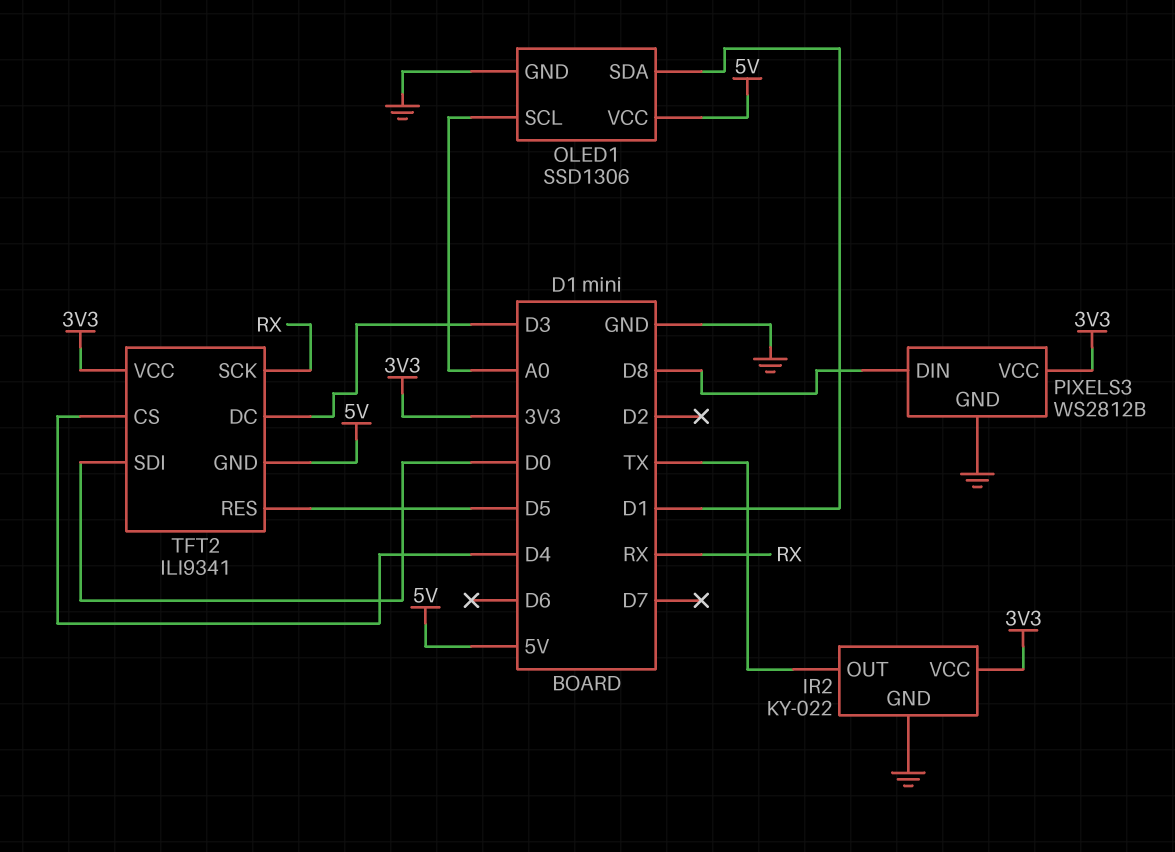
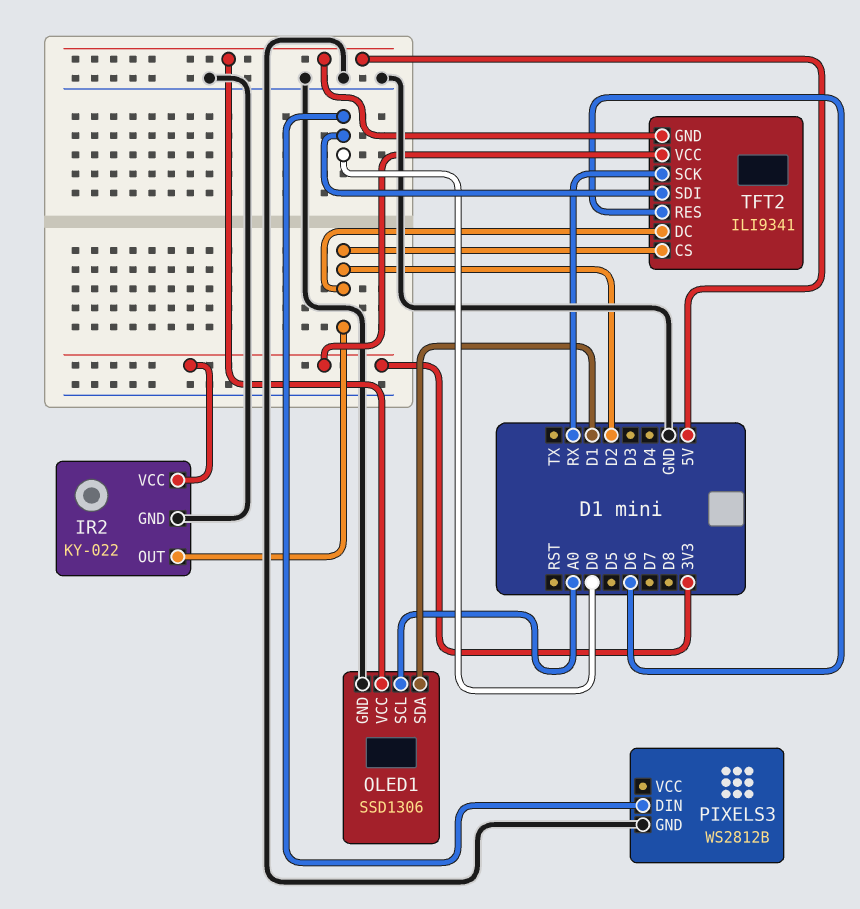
IR2 pin OUT: TX -> D2
PIXELS3 pin DIN: D8 -> D0
PIXELS3 pin VCC: 3V3 -> none
TFT2 pin CS: D4 -> D2
TFT2 pin DC: D3 -> D2
TFT2 pin RES: D5 -> D6

